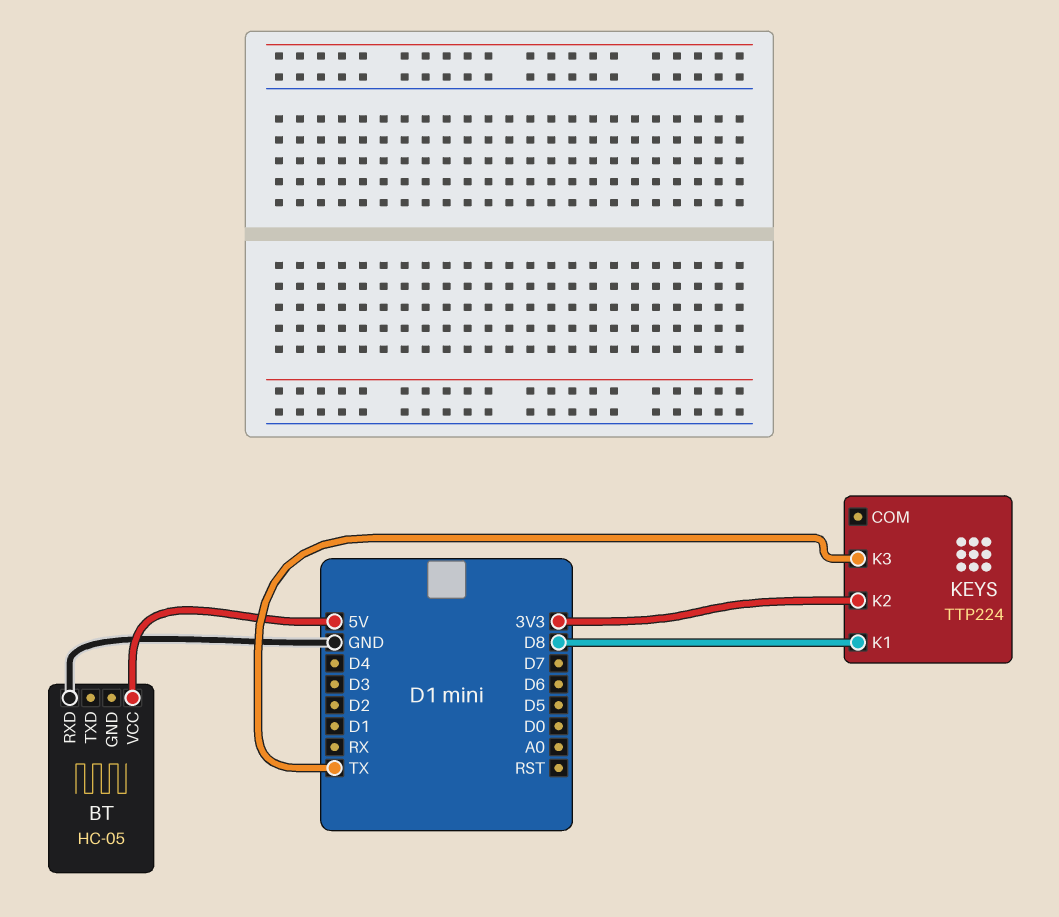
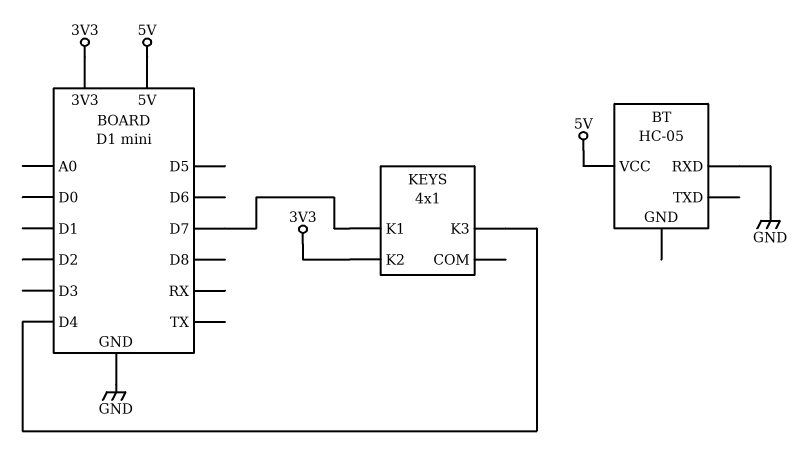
KEYS: TTP224 -> 4x1
KEYS pin K1: D8 -> D7
KEYS pin K3: TX -> D4

